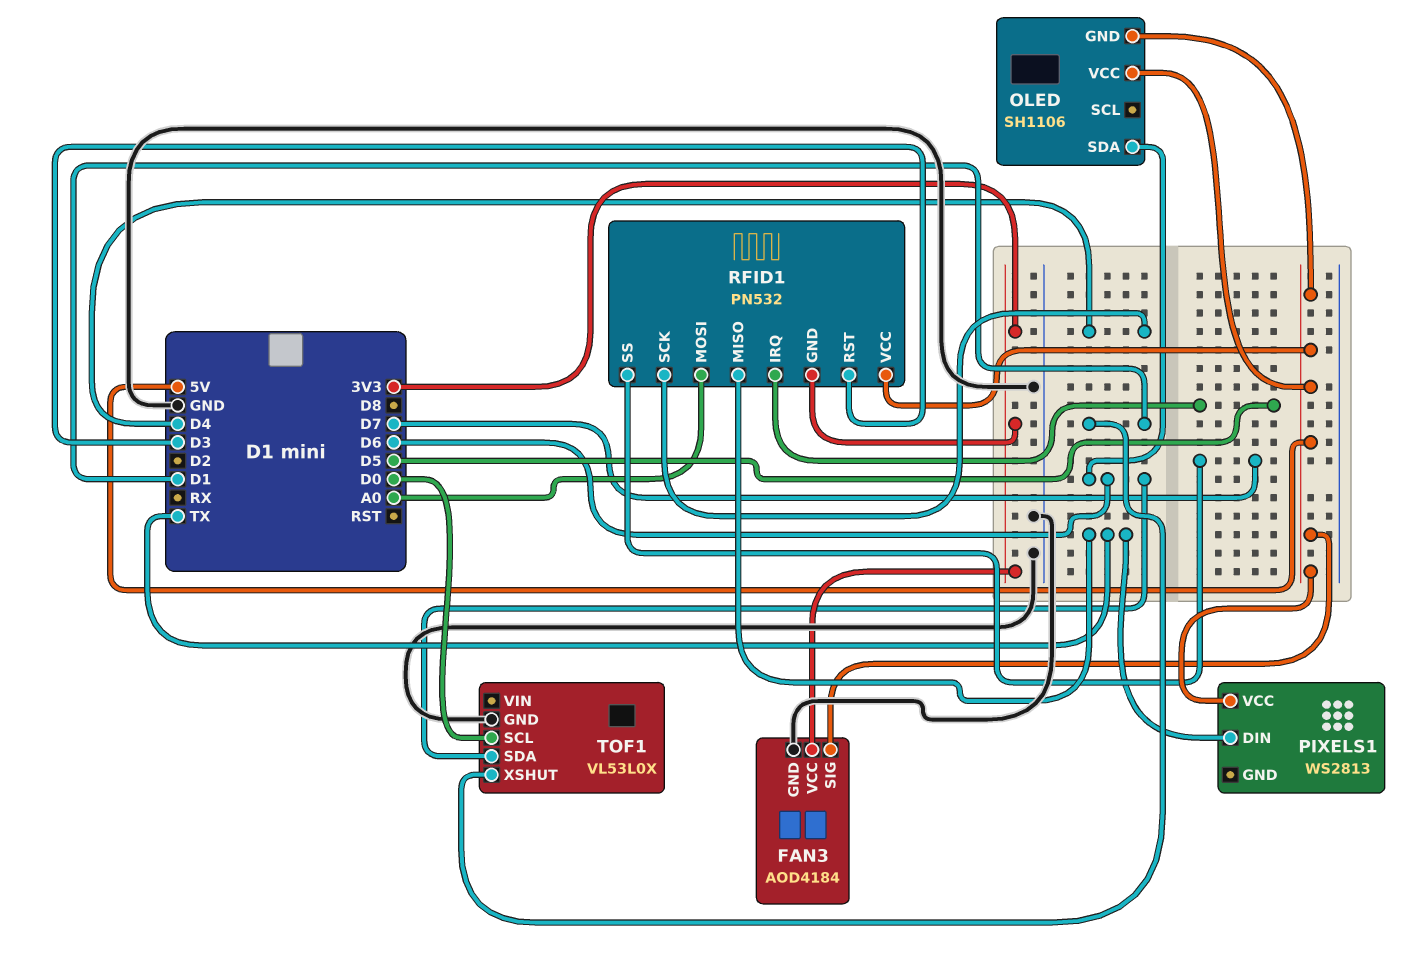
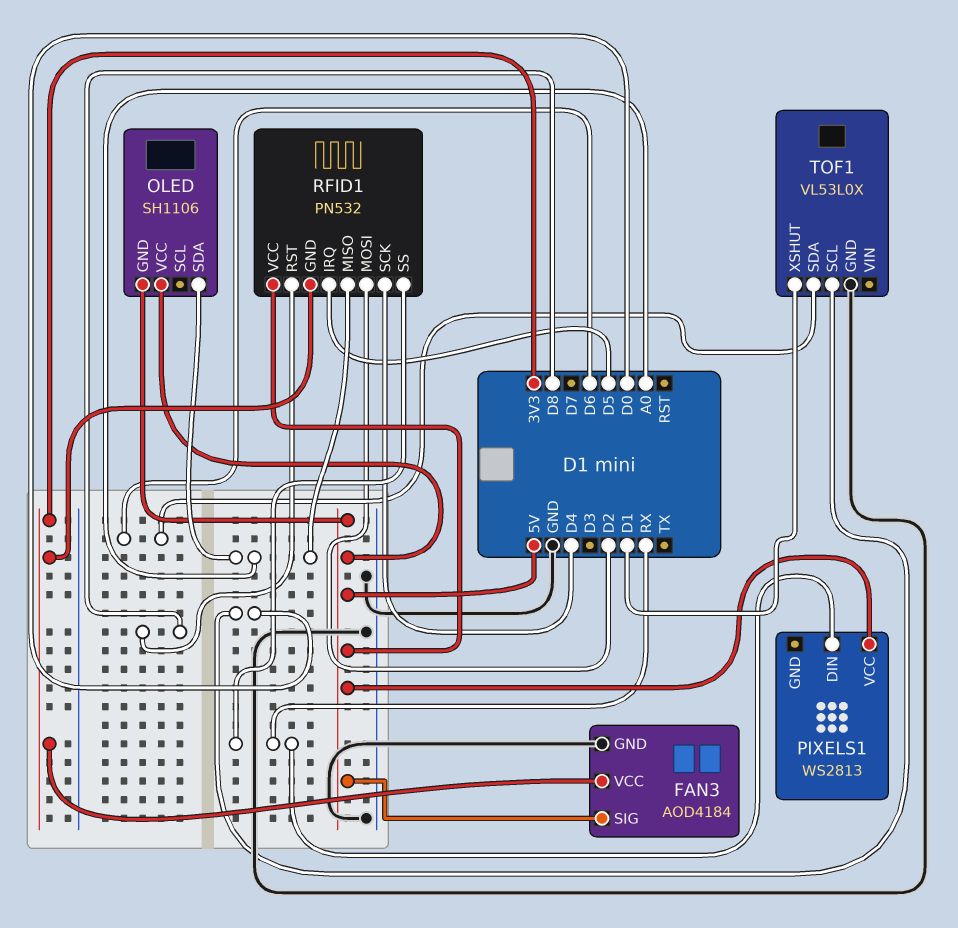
OLED pin SDA: D6 -> A0
PIXELS1 pin DIN: TX -> RX
RFID1 pin MISO: TX -> A0
RFID1 pin MOSI: A0 -> D2
RFID1 pin RST: D3 -> D8
RFID1 pin SS: D7 -> RX

